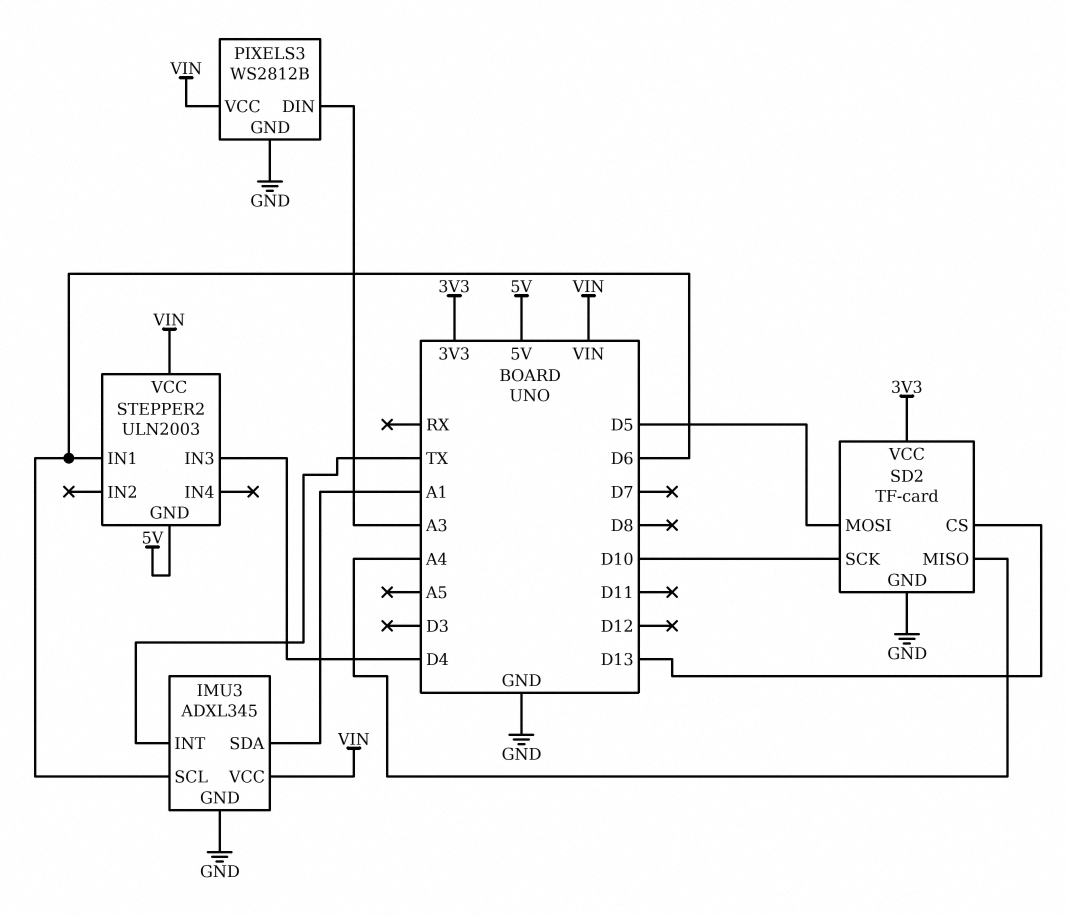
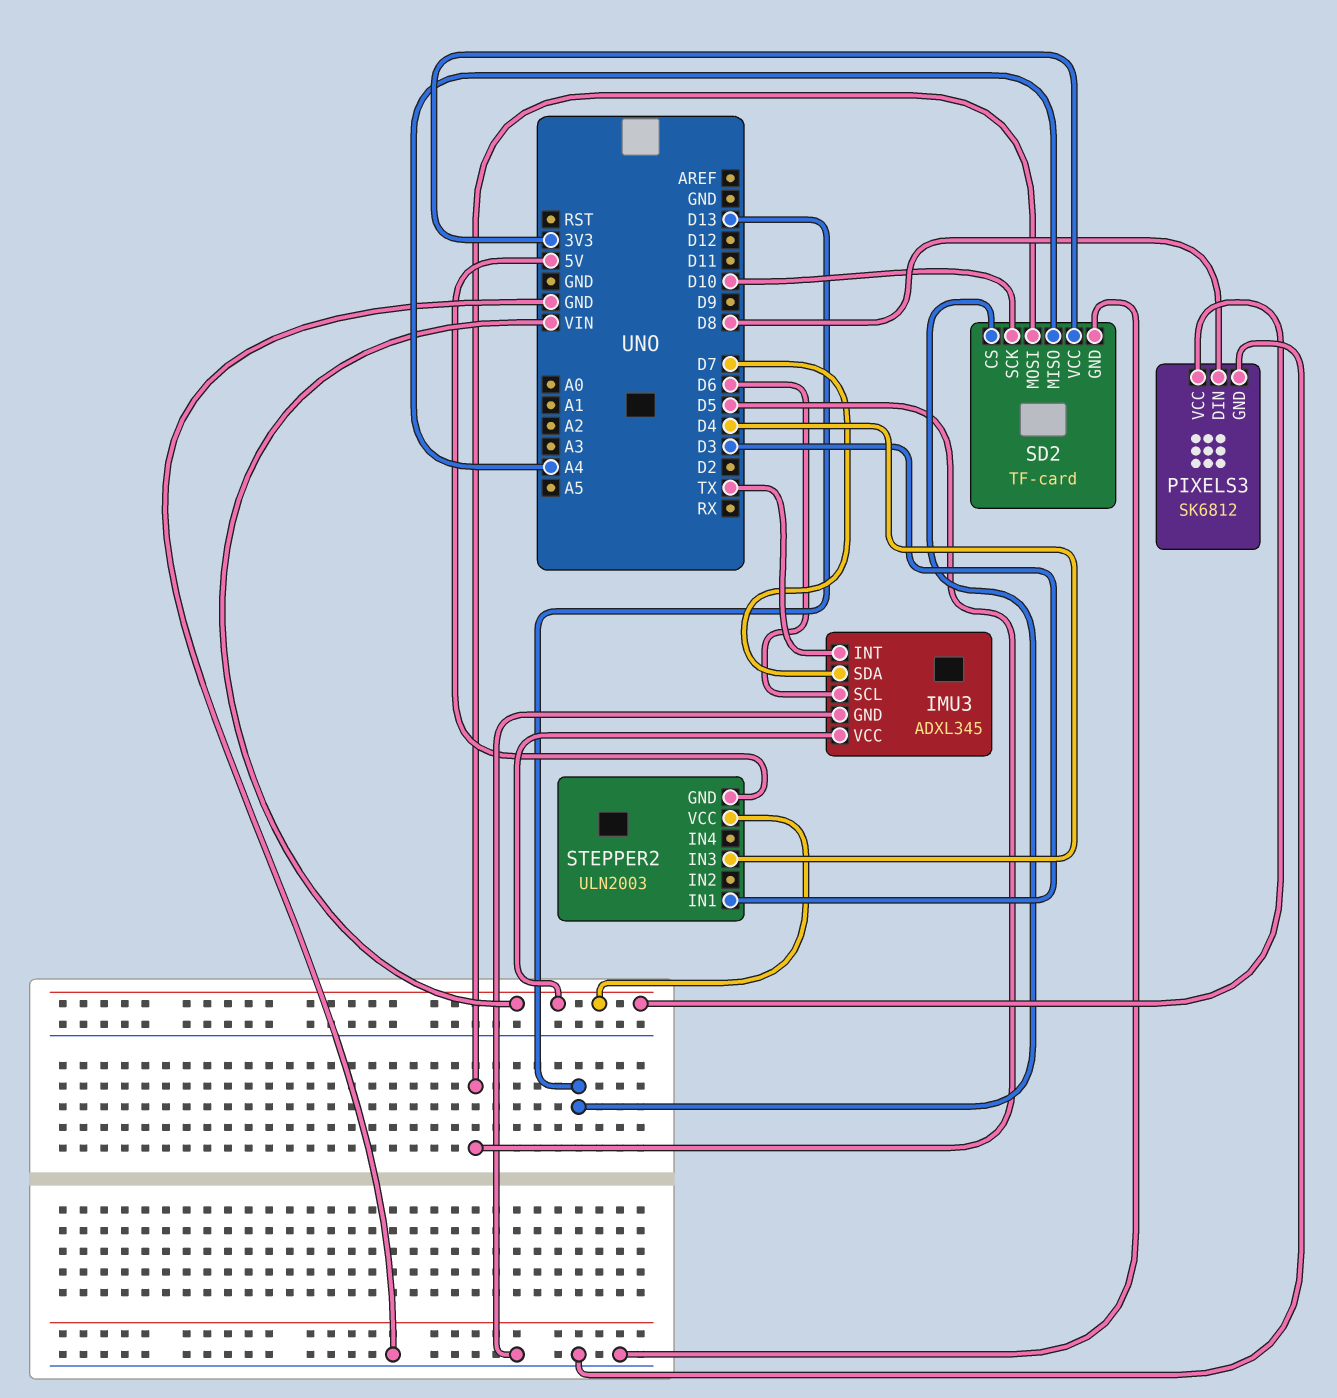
IMU3 pin SDA: A1 -> D7
PIXELS3: WS2812B -> SK6812
PIXELS3 pin DIN: A3 -> D8
STEPPER2 pin IN1: D6 -> D3

